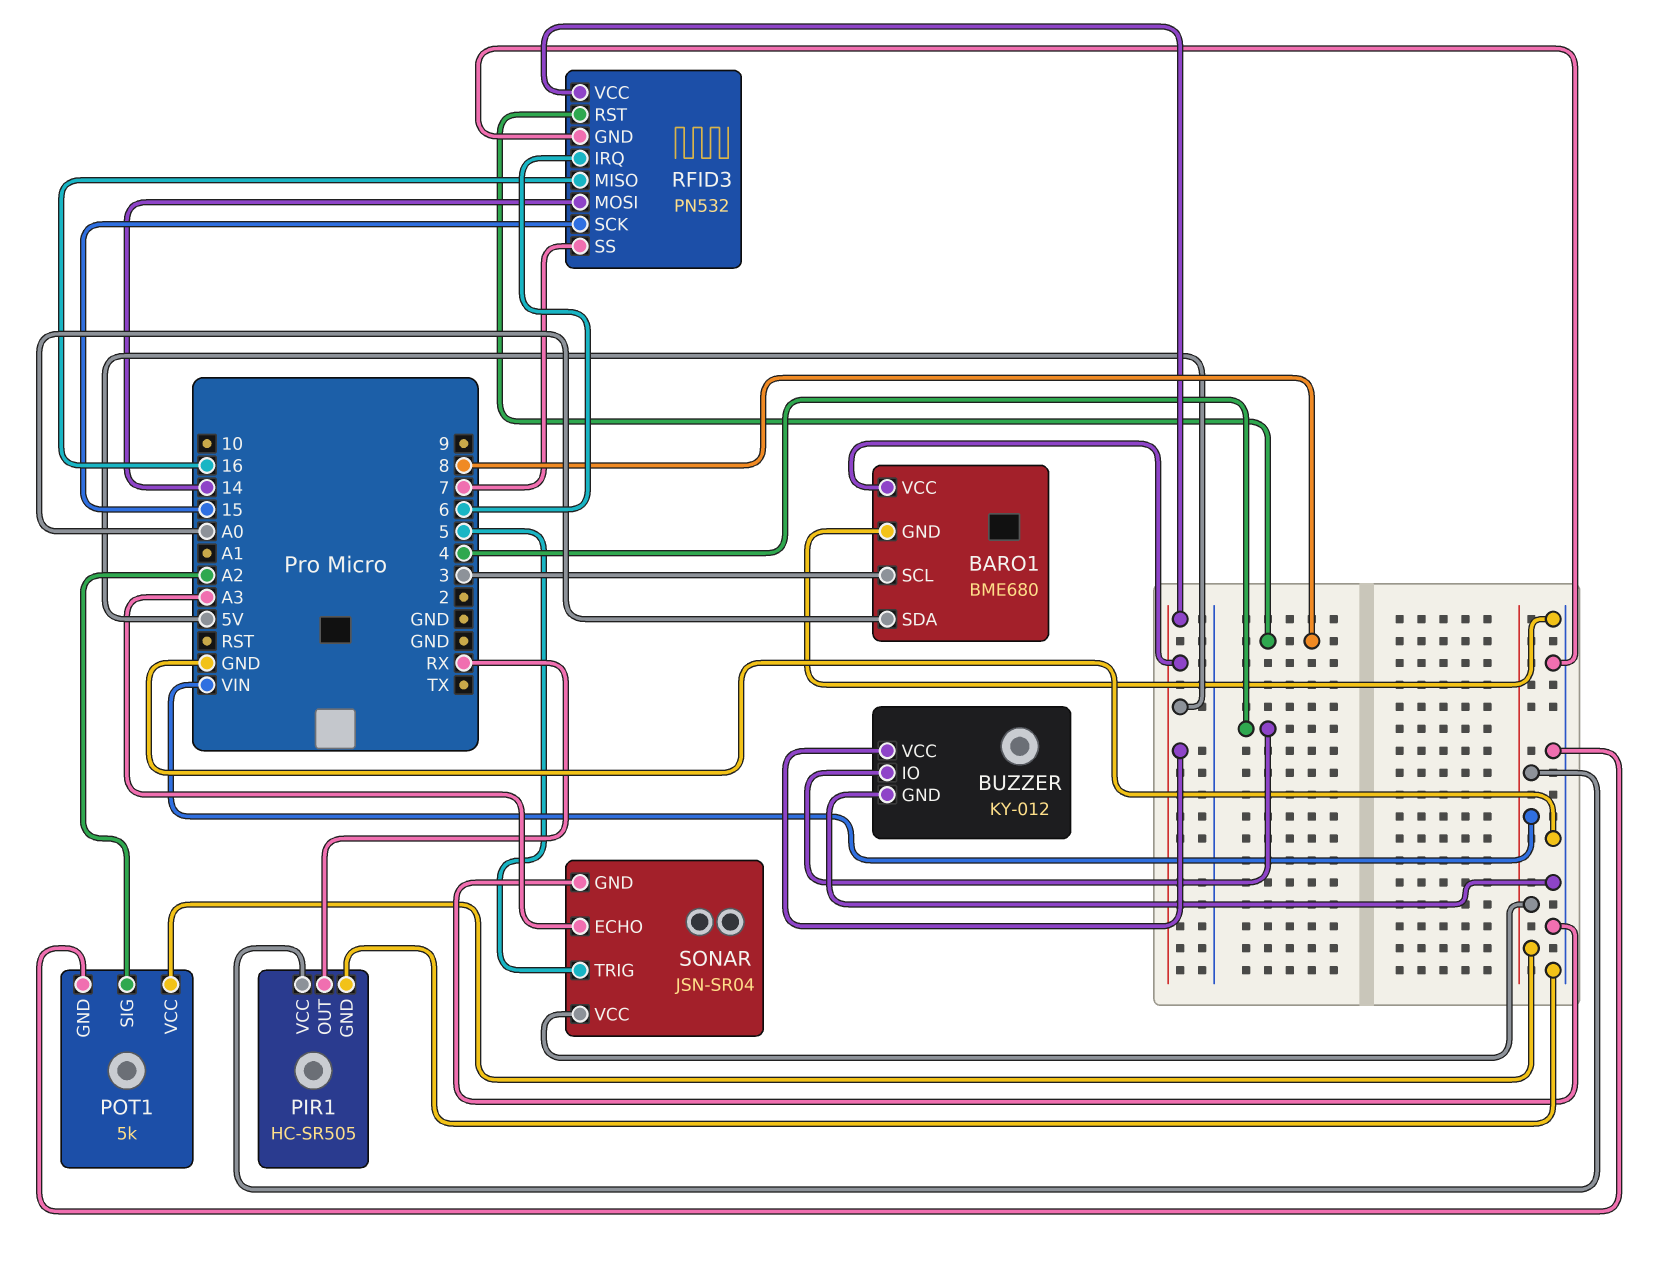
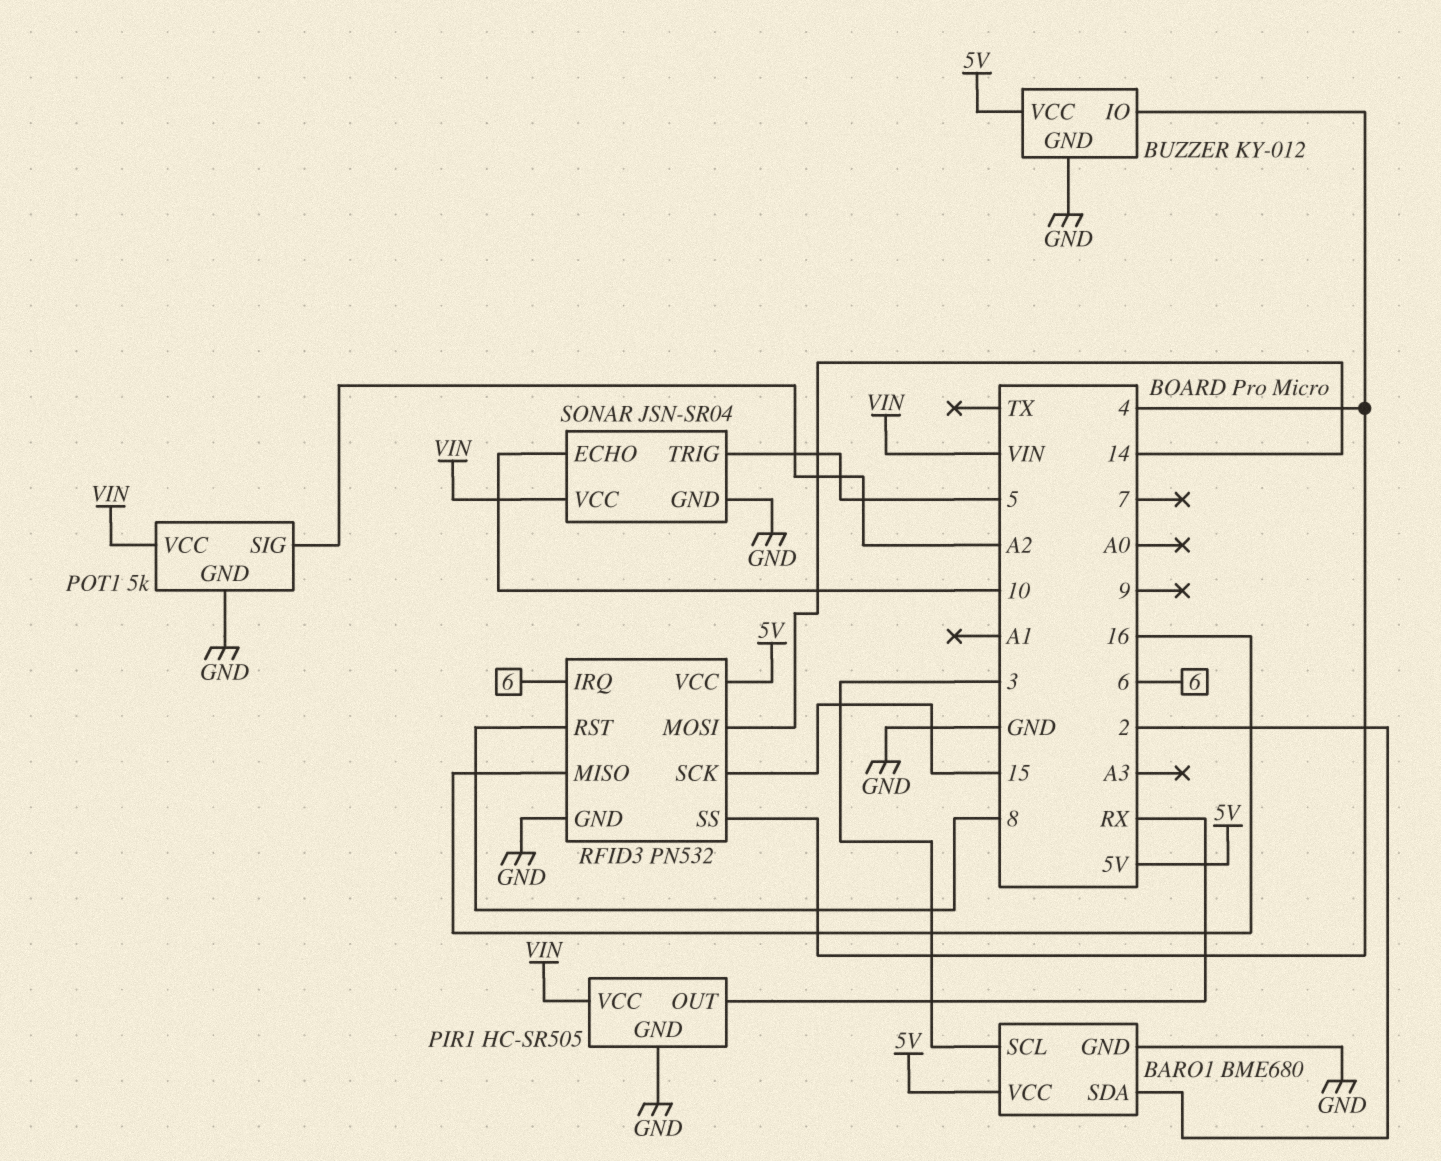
BARO1 pin SDA: A0 -> 2
RFID3 pin SS: 7 -> 4
SONAR pin ECHO: A3 -> 10

